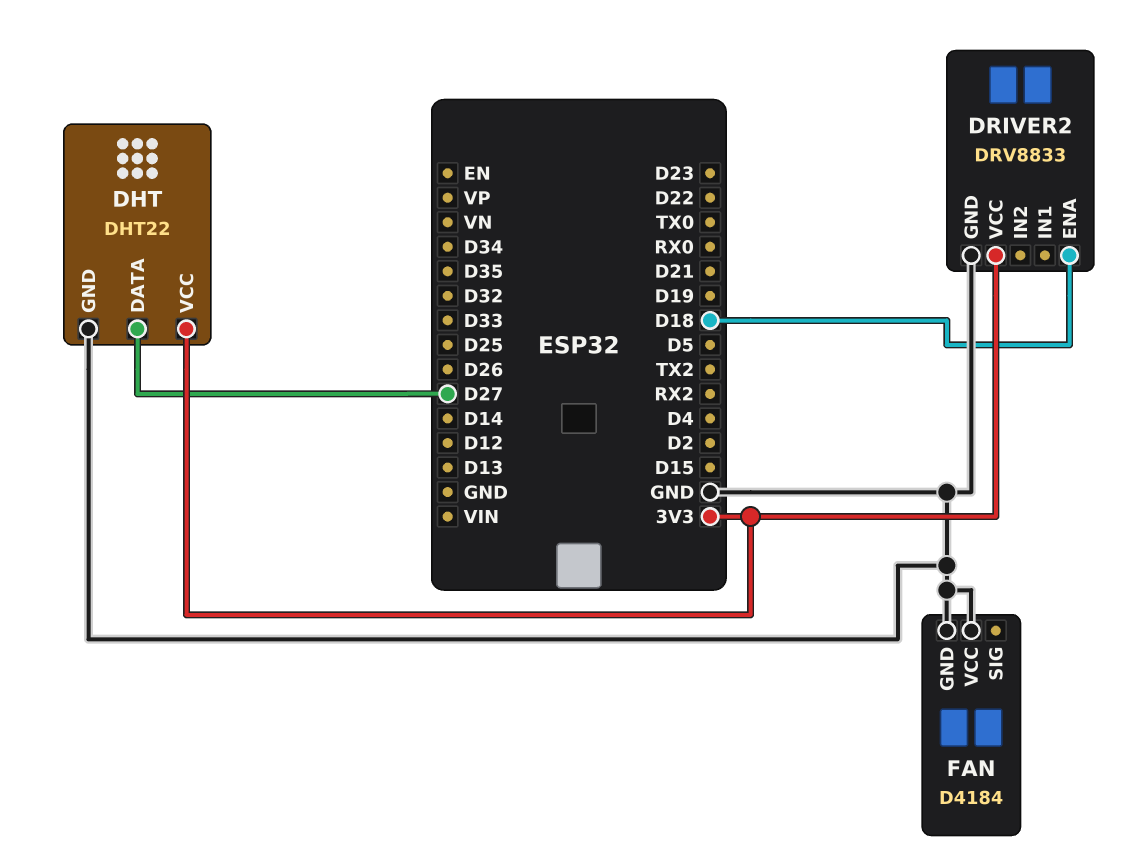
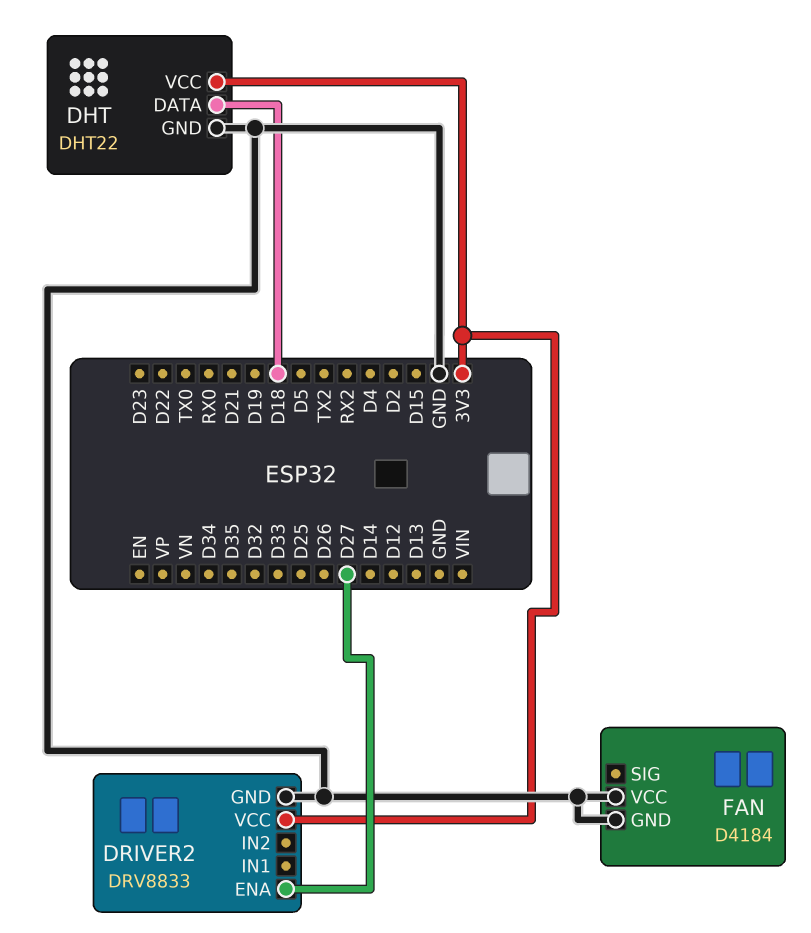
DHT pin DATA: D27 -> D18
DRIVER2 pin ENA: D18 -> D27

